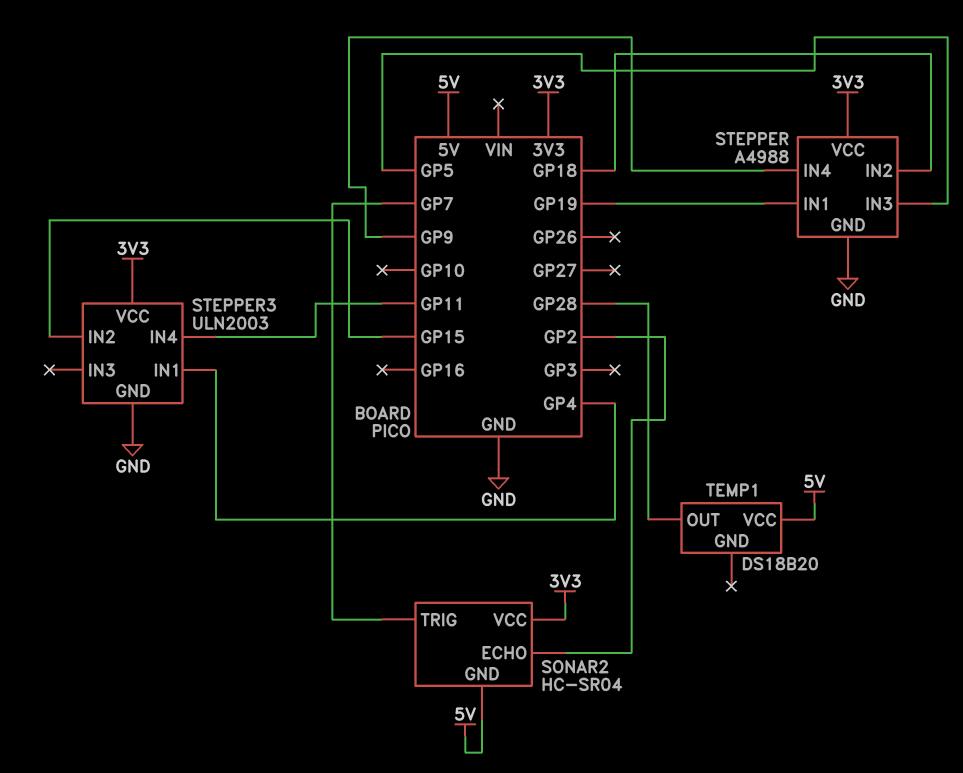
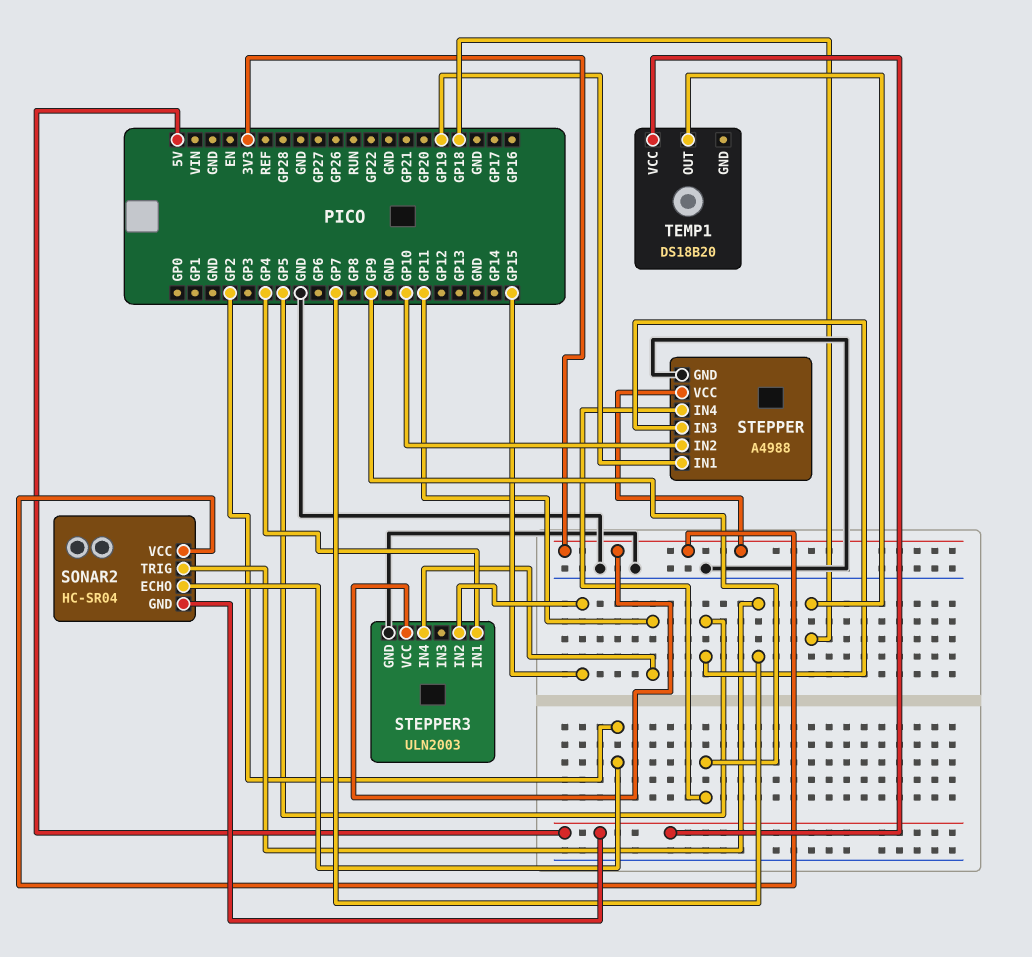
STEPPER pin IN2: GP18 -> GP10
TEMP1 pin OUT: GP28 -> GP18

